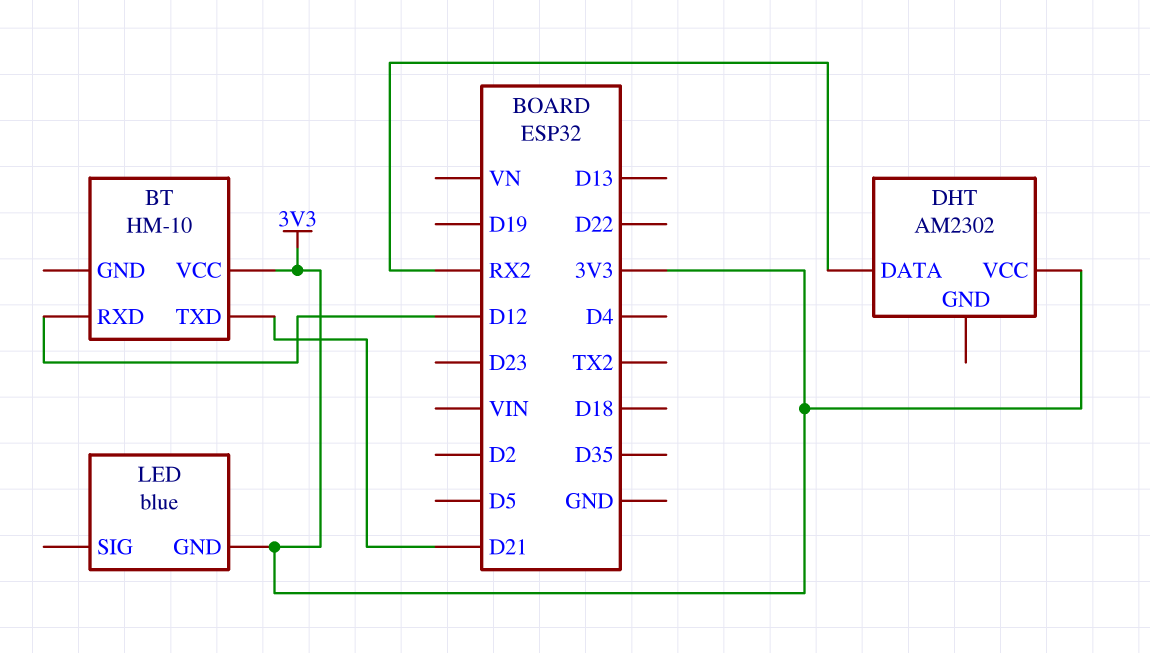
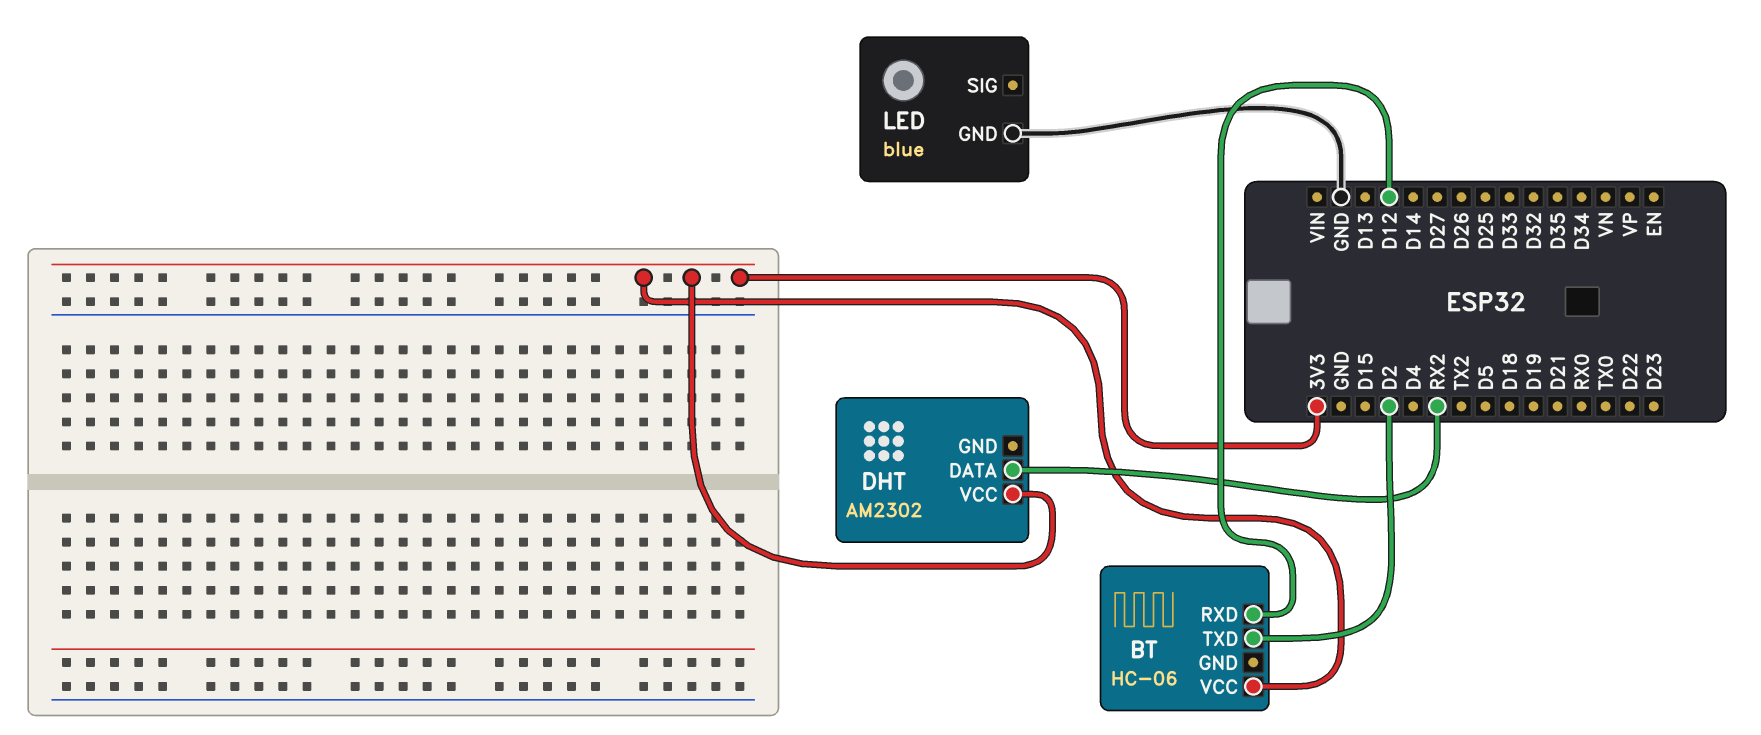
BT: HM-10 -> HC-06
BT pin TXD: D21 -> D2
LED pin GND: 3V3 -> GND

